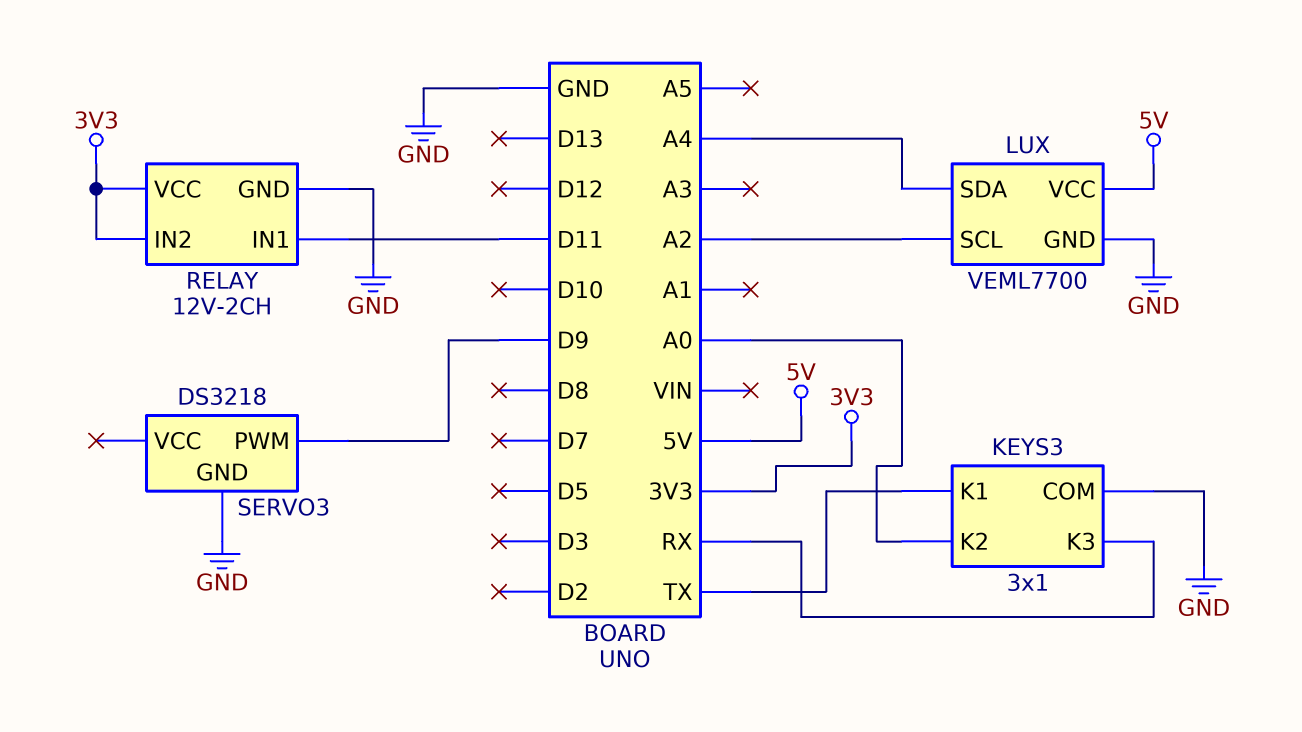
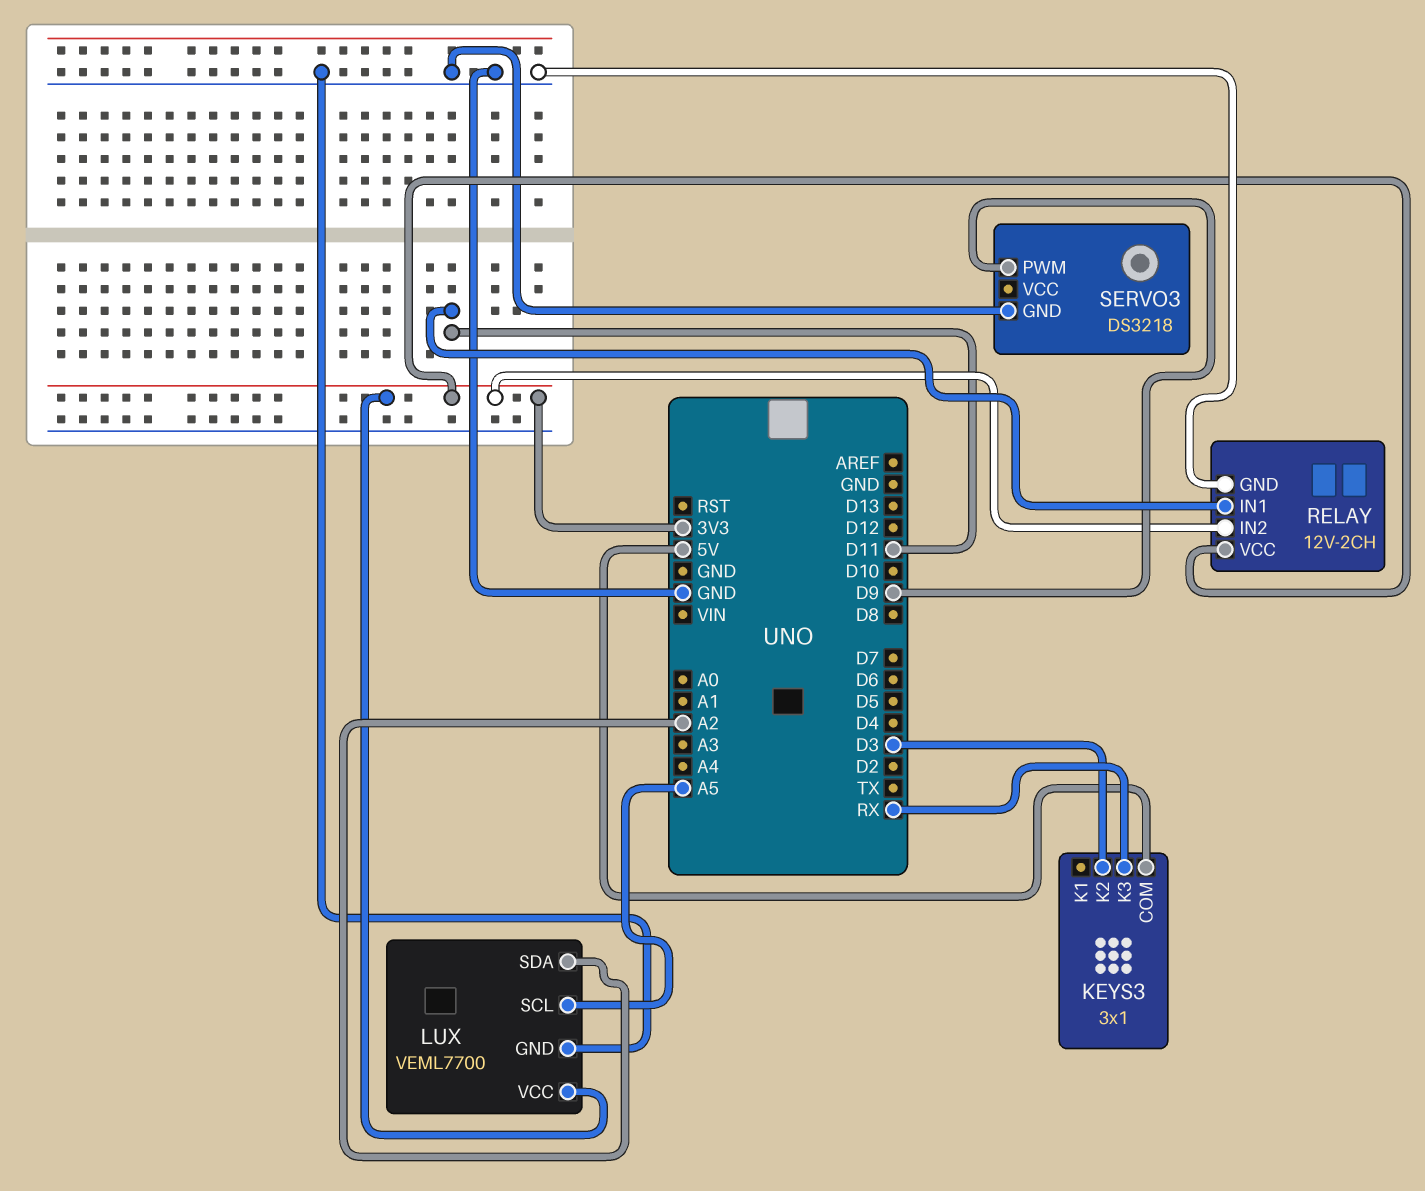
KEYS3 pin COM: GND -> 5V
KEYS3 pin K1: TX -> none
KEYS3 pin K2: A0 -> D3
LUX pin SCL: A2 -> A5
LUX pin SDA: A4 -> A2
LUX pin VCC: 5V -> 3V3

